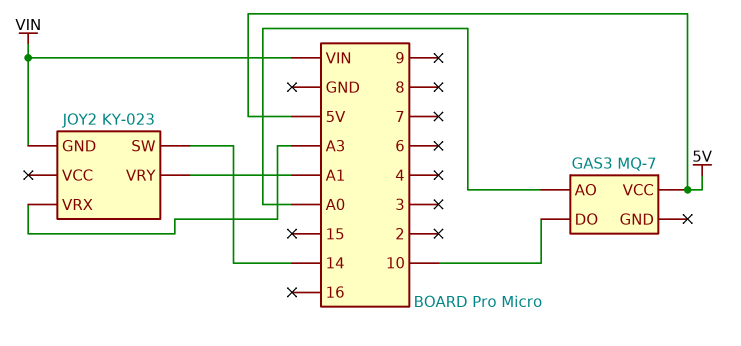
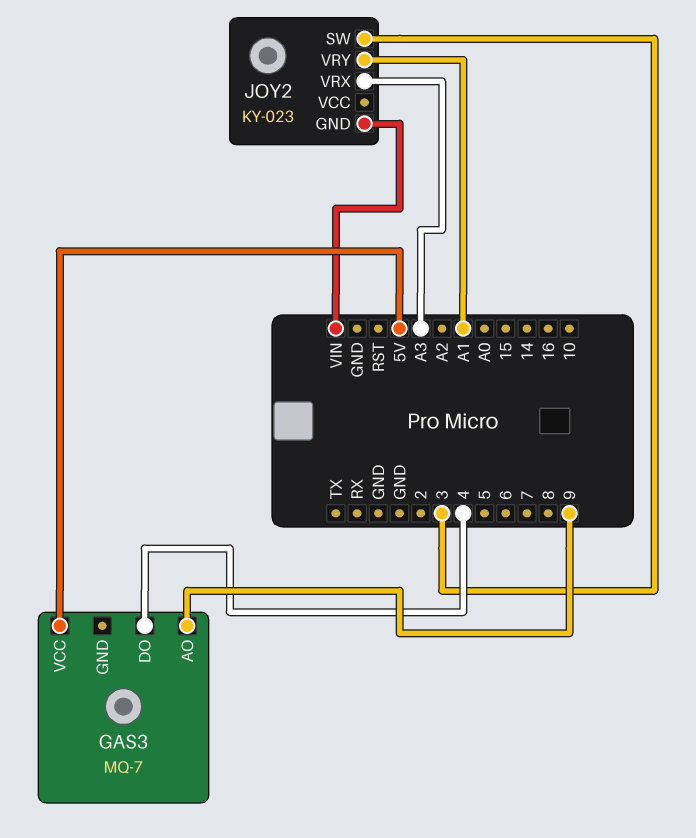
GAS3 pin AO: A0 -> 9
GAS3 pin DO: 10 -> 4
JOY2 pin SW: 14 -> 3

